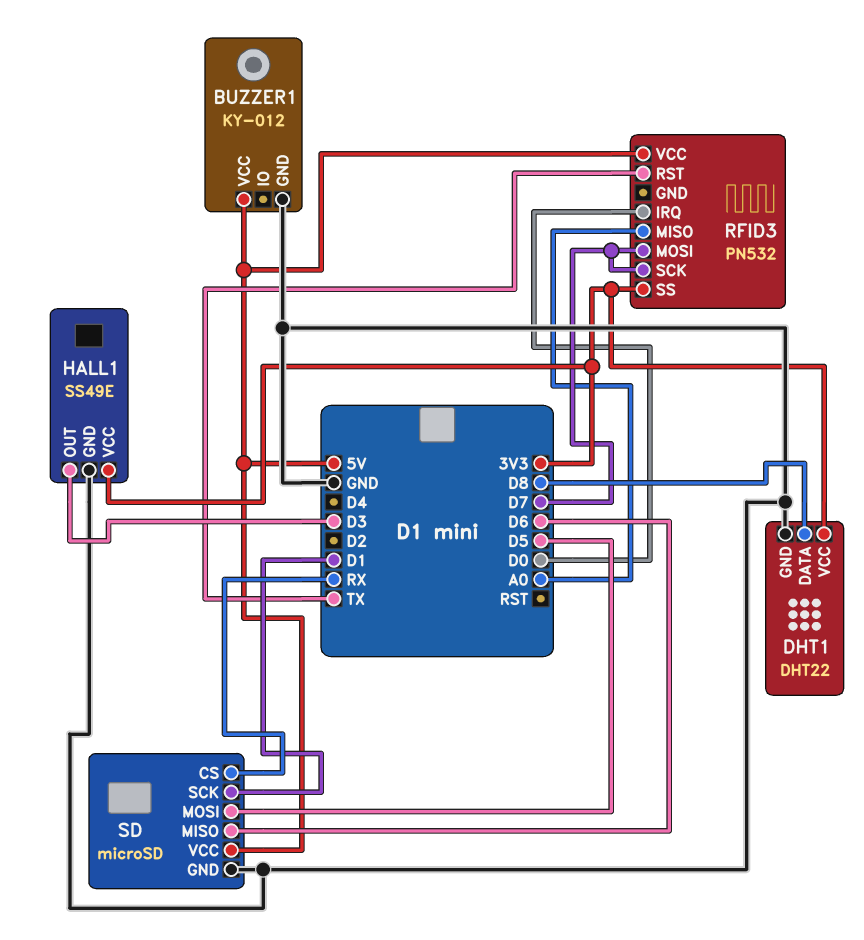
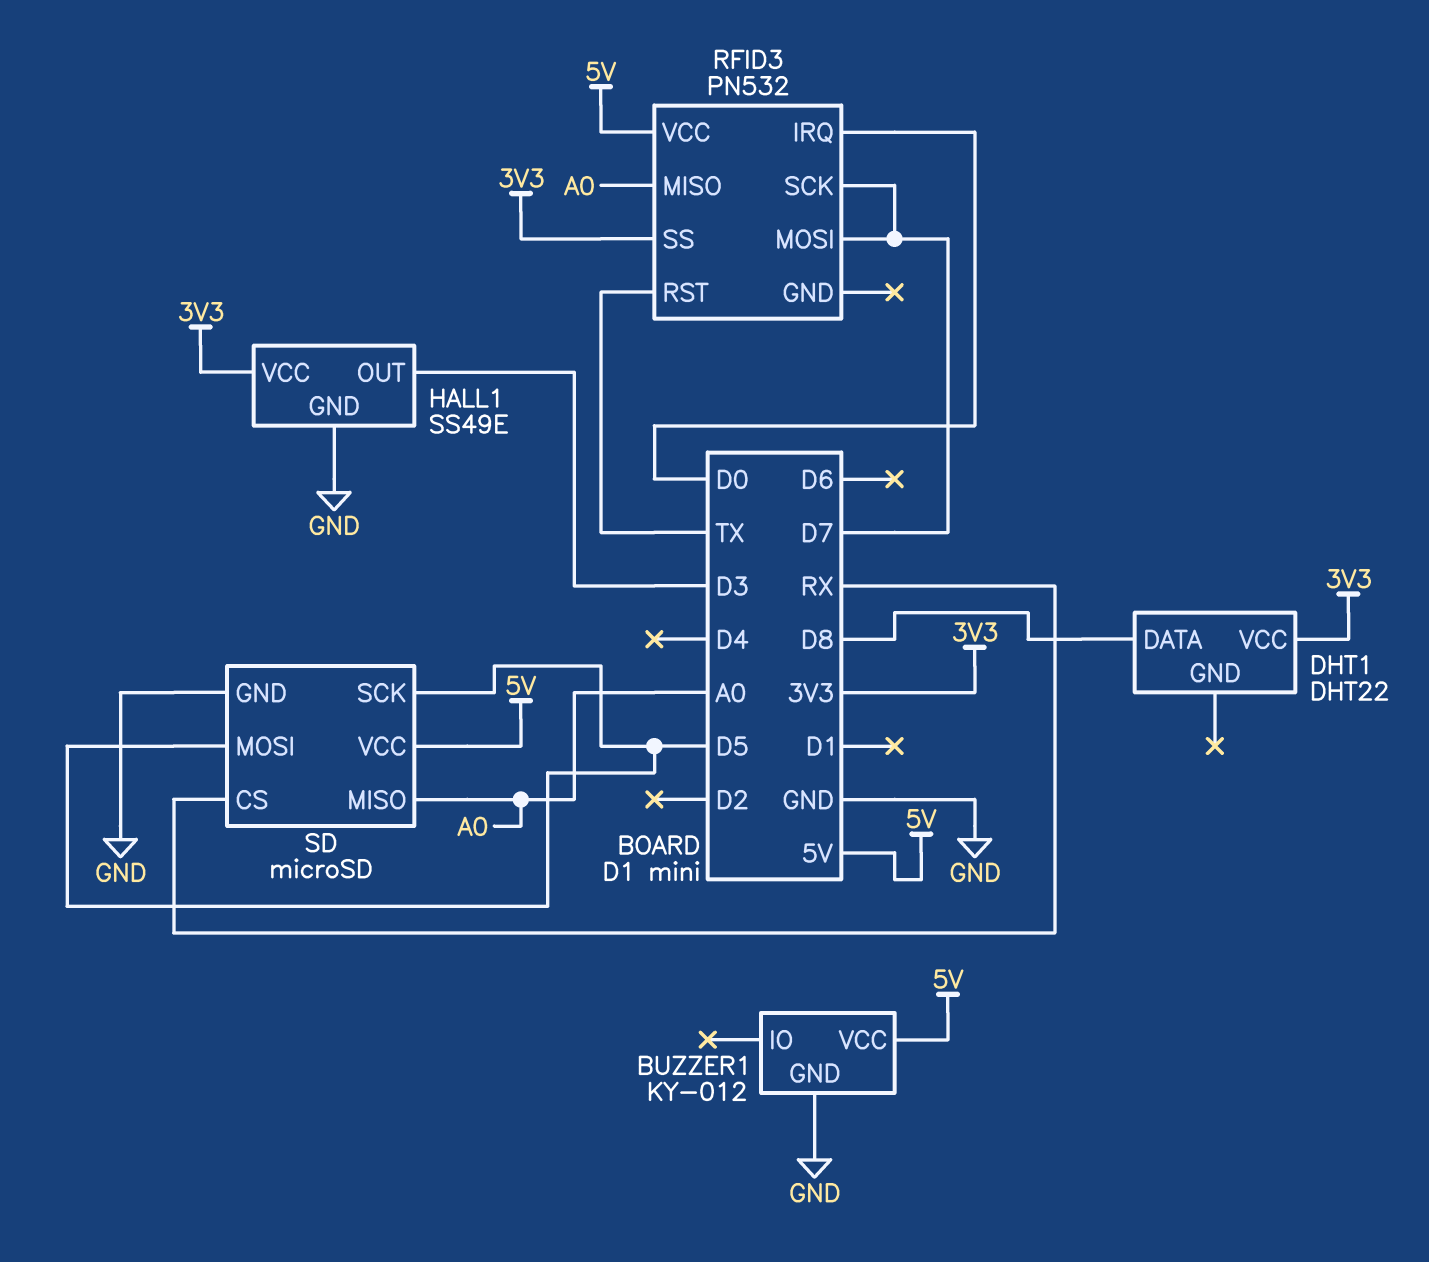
DHT1 pin GND: GND -> none
SD pin MISO: D6 -> A0
SD pin SCK: D1 -> D5

